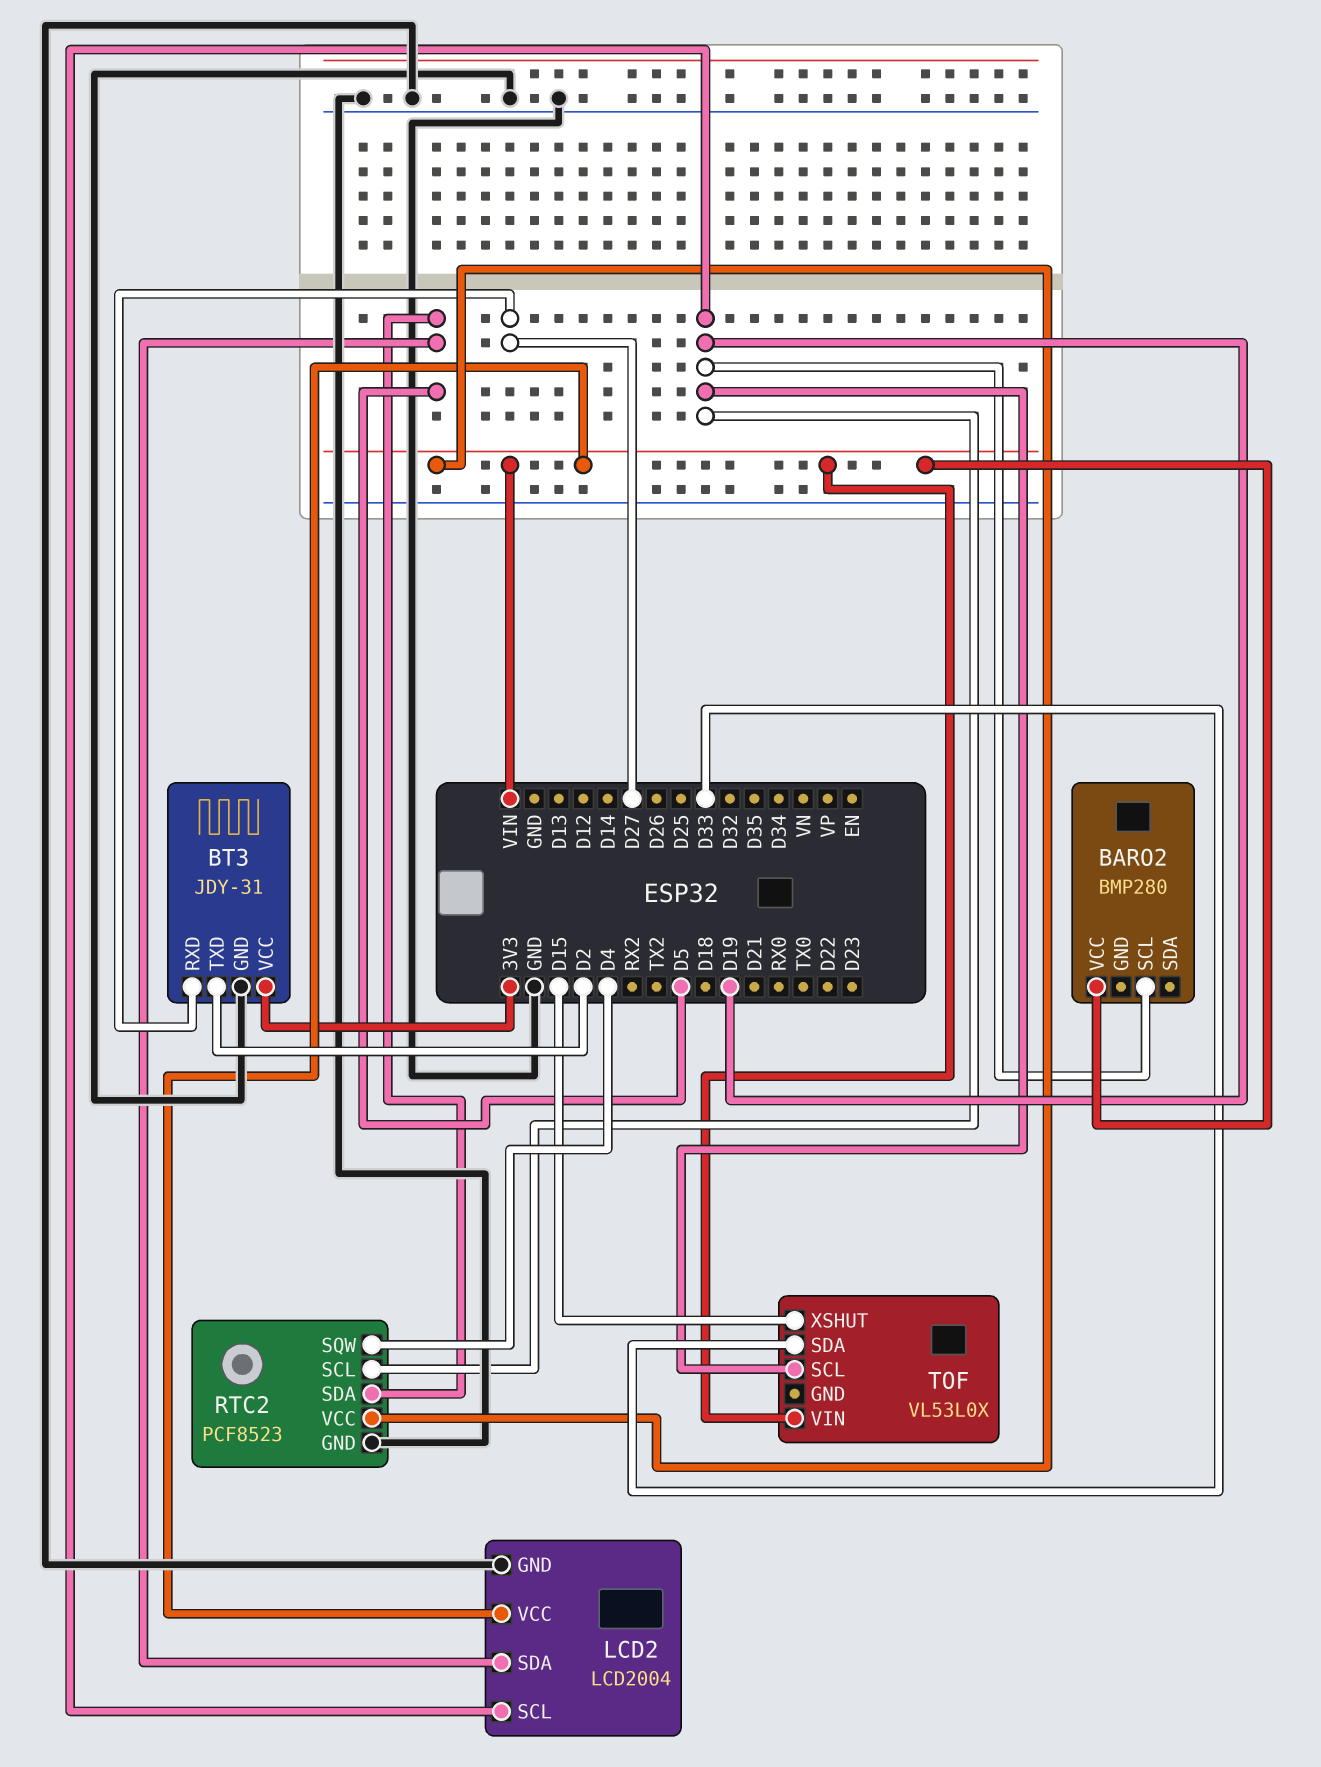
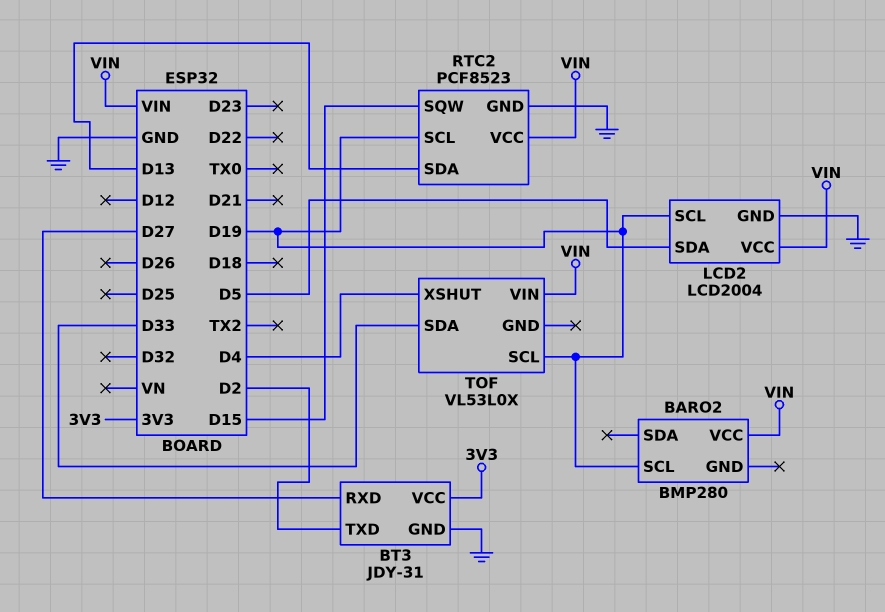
RTC2 pin SDA: D5 -> D13
RTC2 pin SQW: D4 -> D15
TOF pin XSHUT: D15 -> D4

